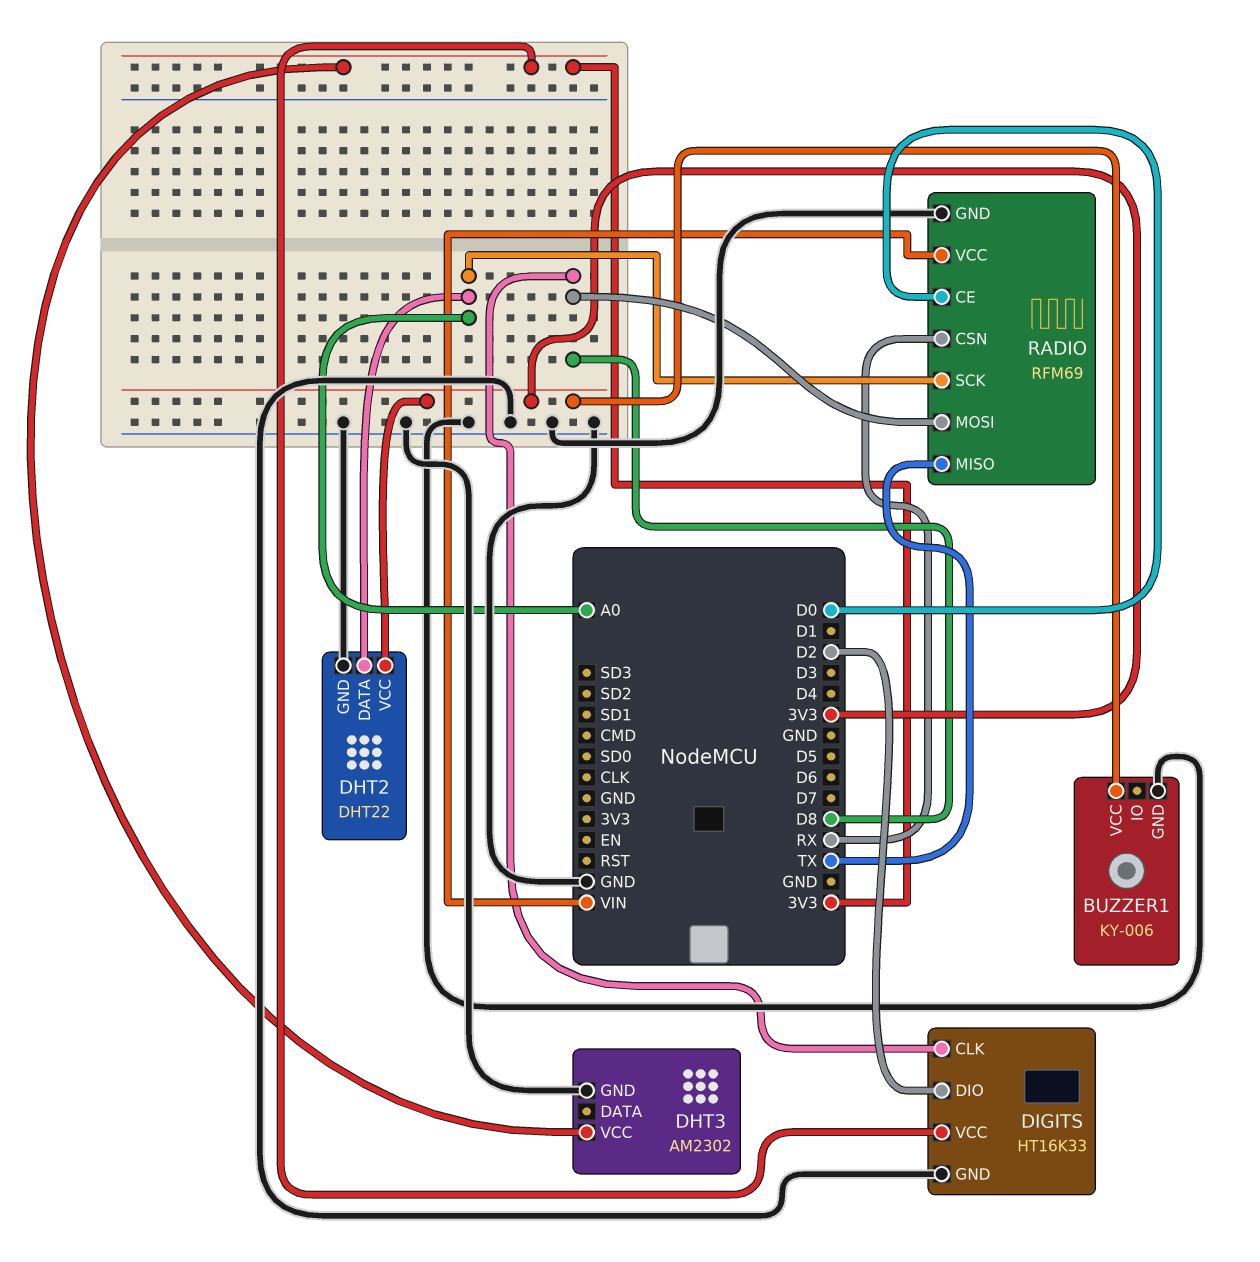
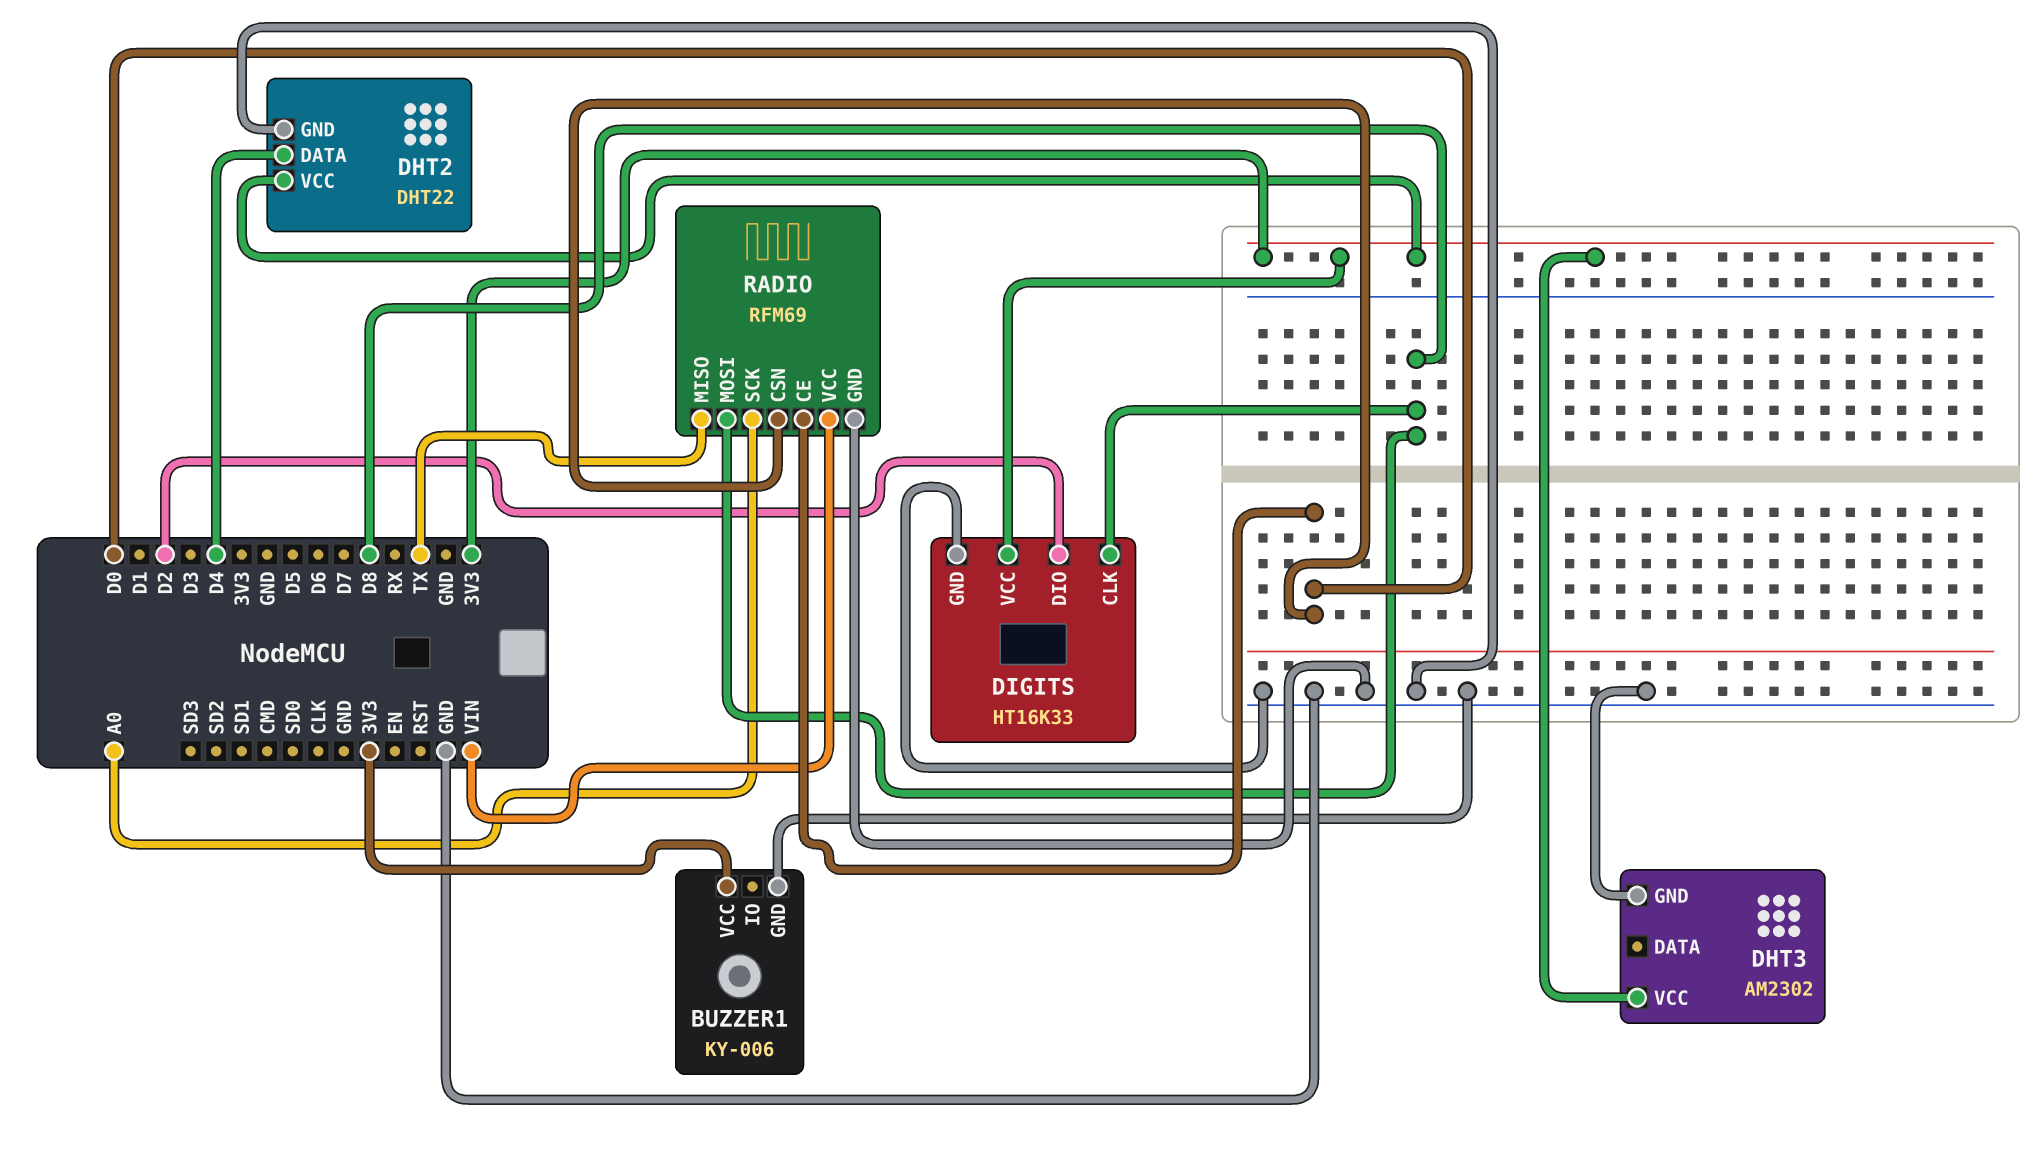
DHT2 pin DATA: A0 -> D4
RADIO pin CSN: RX -> D0

